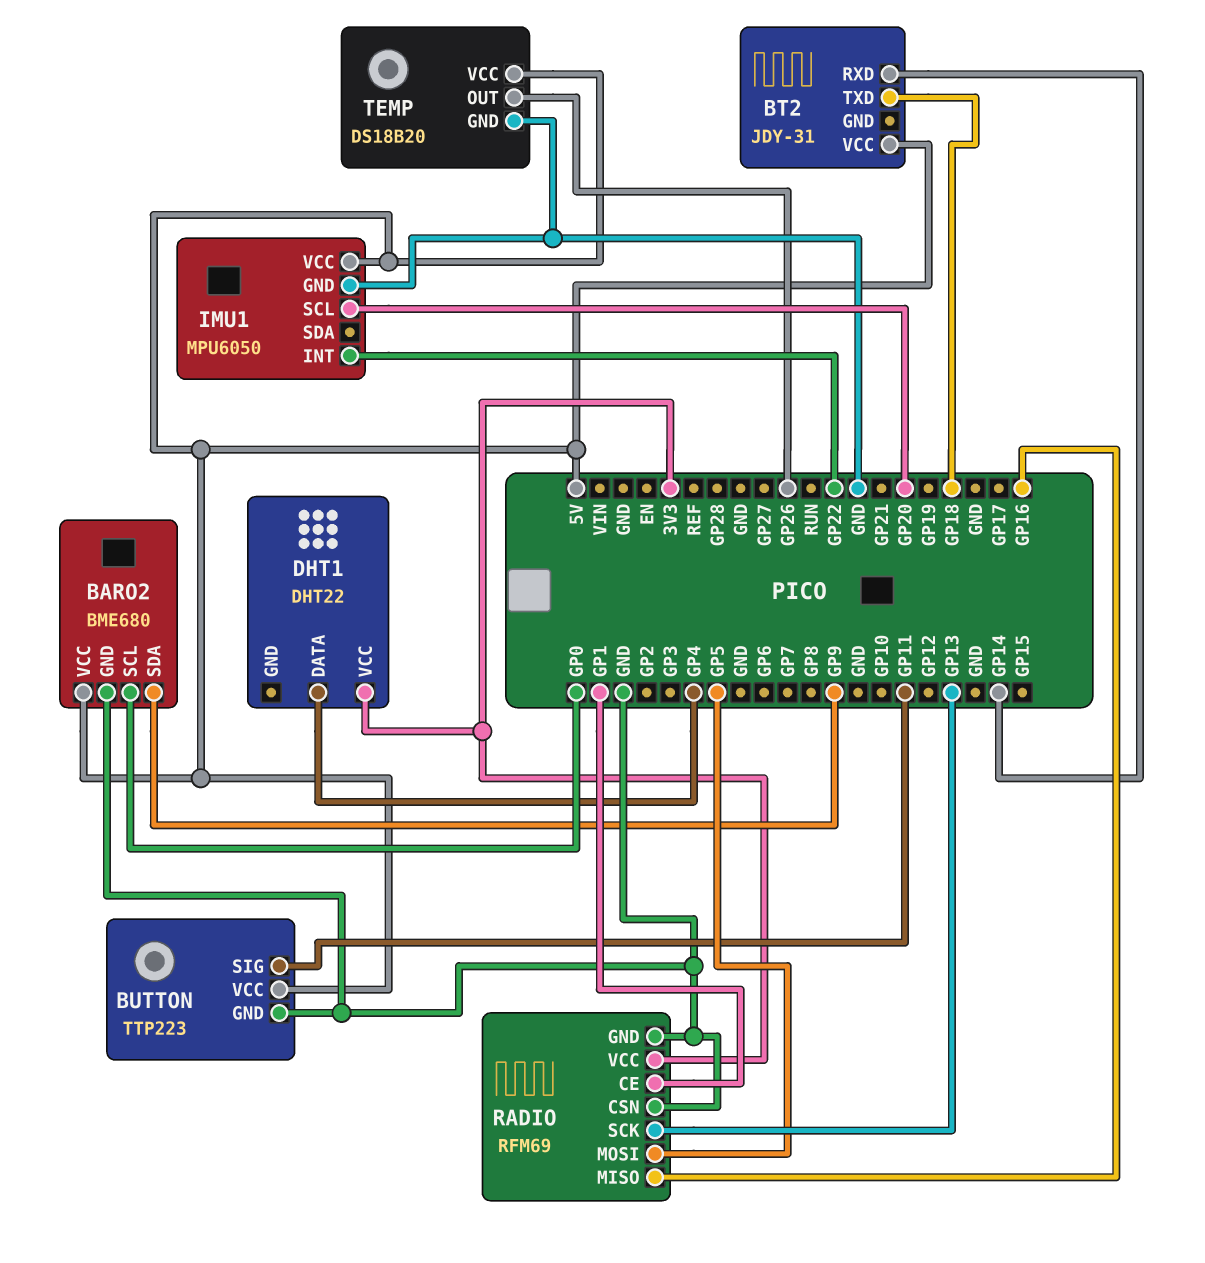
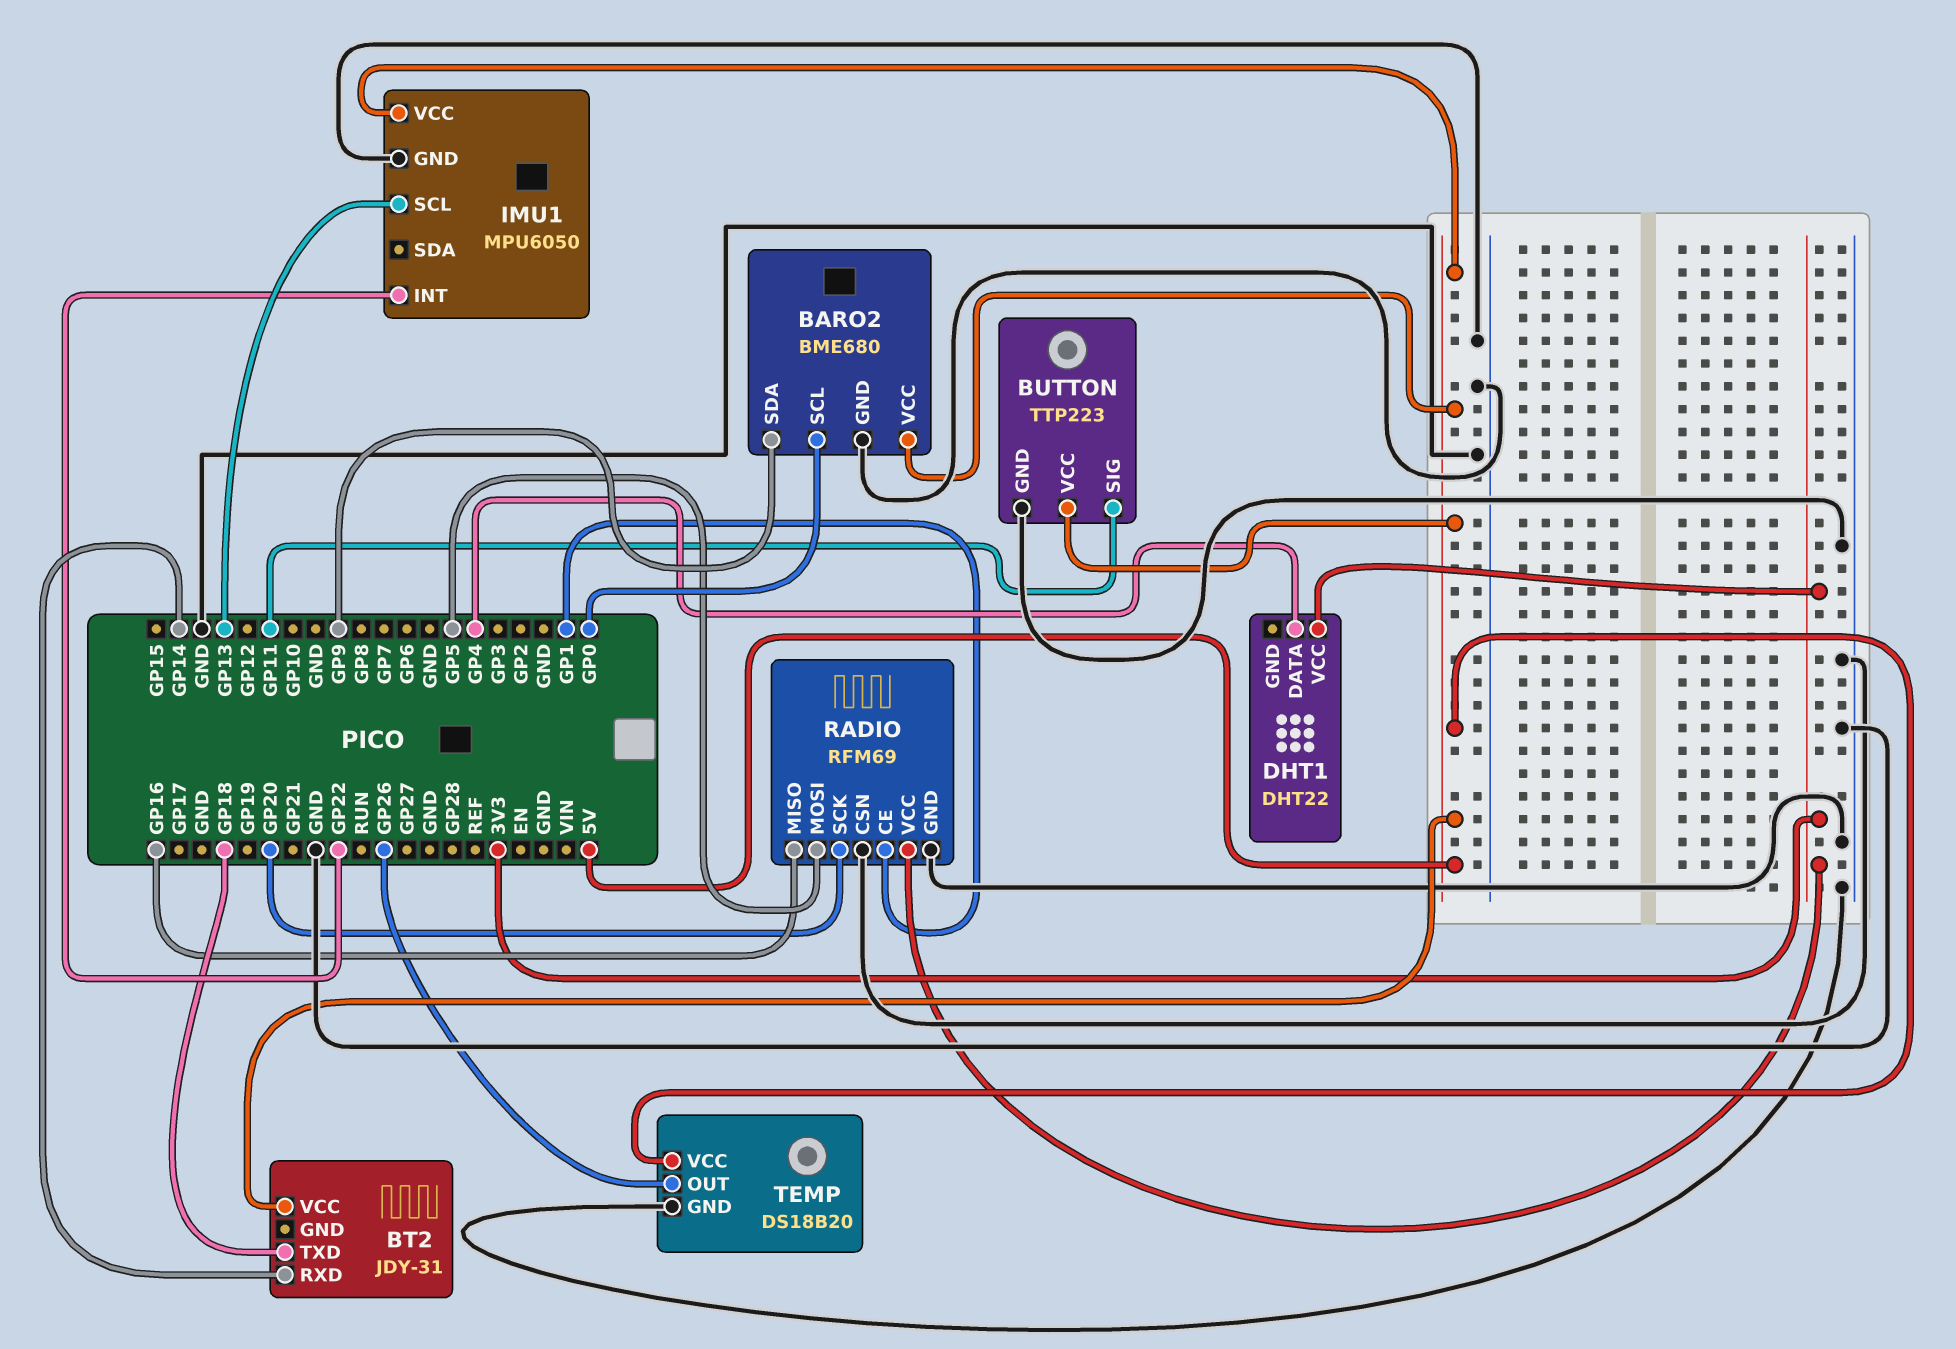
IMU1 pin SCL: GP20 -> GP13
RADIO pin SCK: GP13 -> GP20

